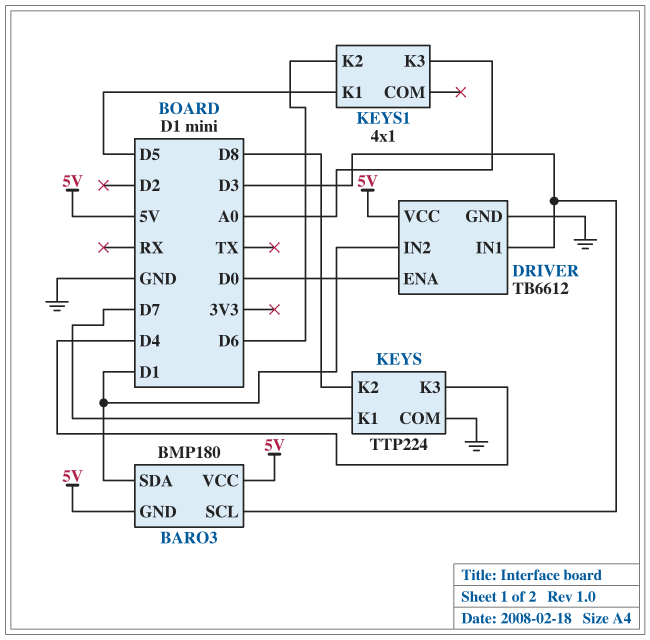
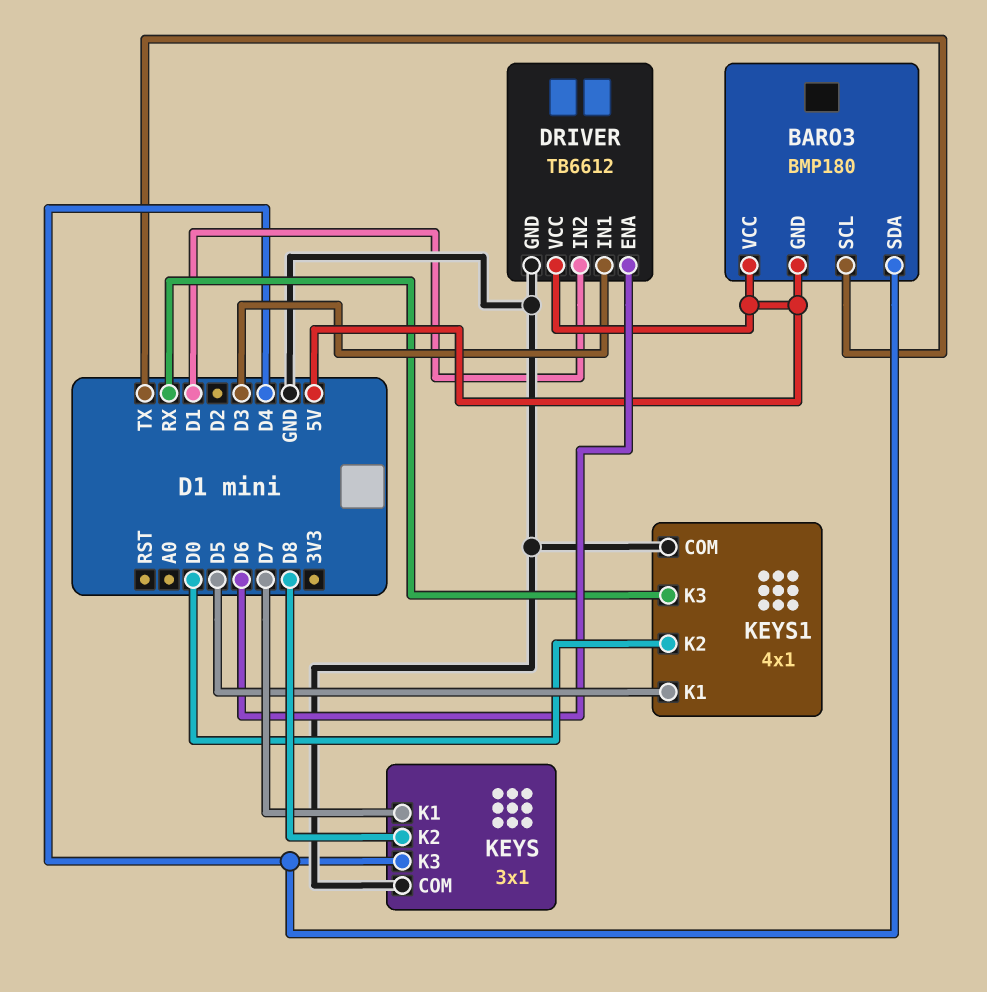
BARO3 pin SCL: D3 -> TX
BARO3 pin SDA: D1 -> D4
DRIVER pin ENA: D0 -> D6
KEYS: TTP224 -> 3x1
KEYS1 pin COM: none -> GND
KEYS1 pin K2: D6 -> D0
KEYS1 pin K3: A0 -> RX

